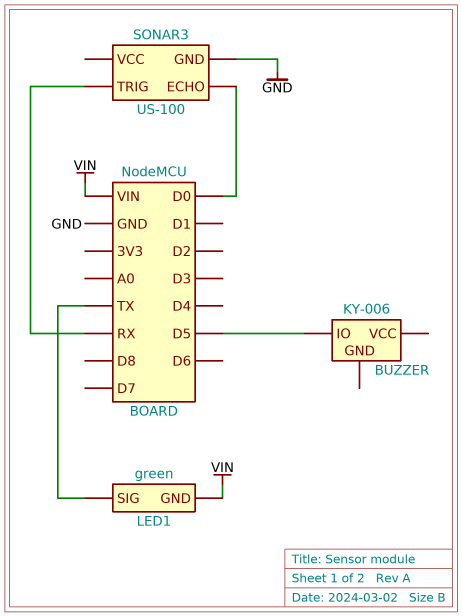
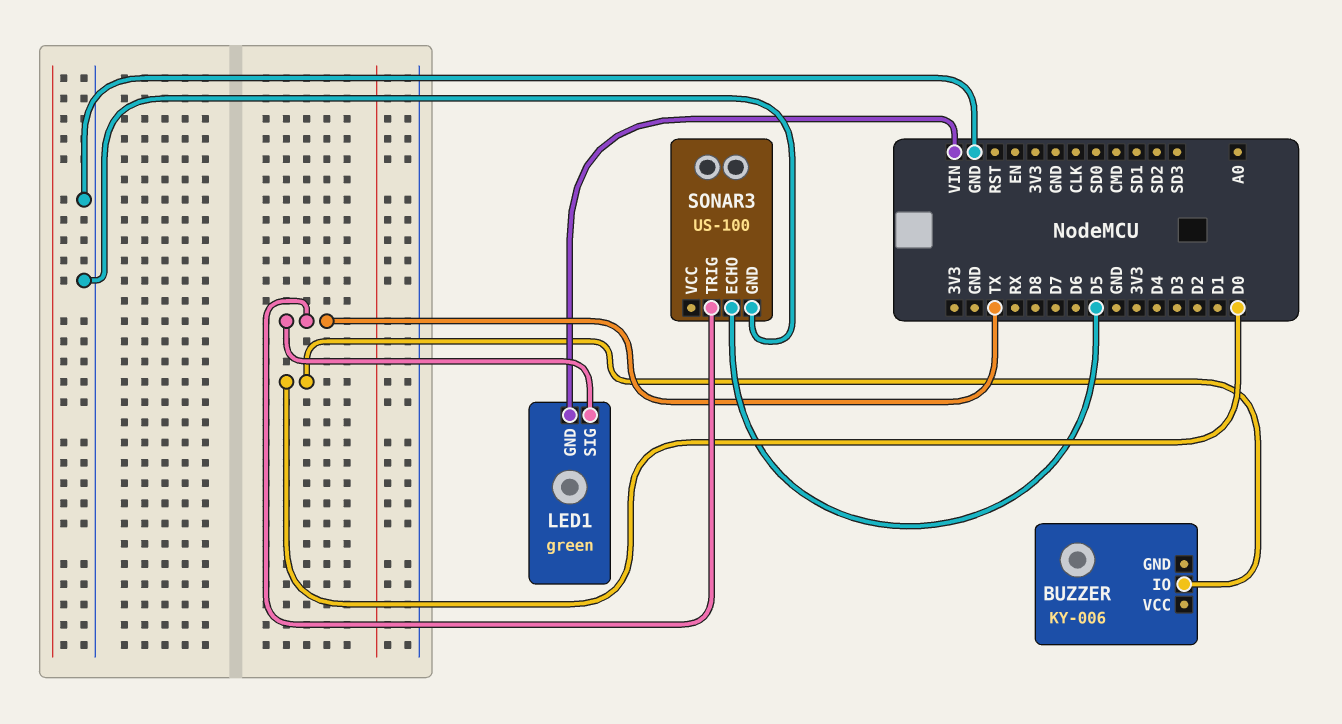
BUZZER pin IO: D5 -> D0
SONAR3 pin ECHO: D0 -> D5
SONAR3 pin TRIG: RX -> TX

